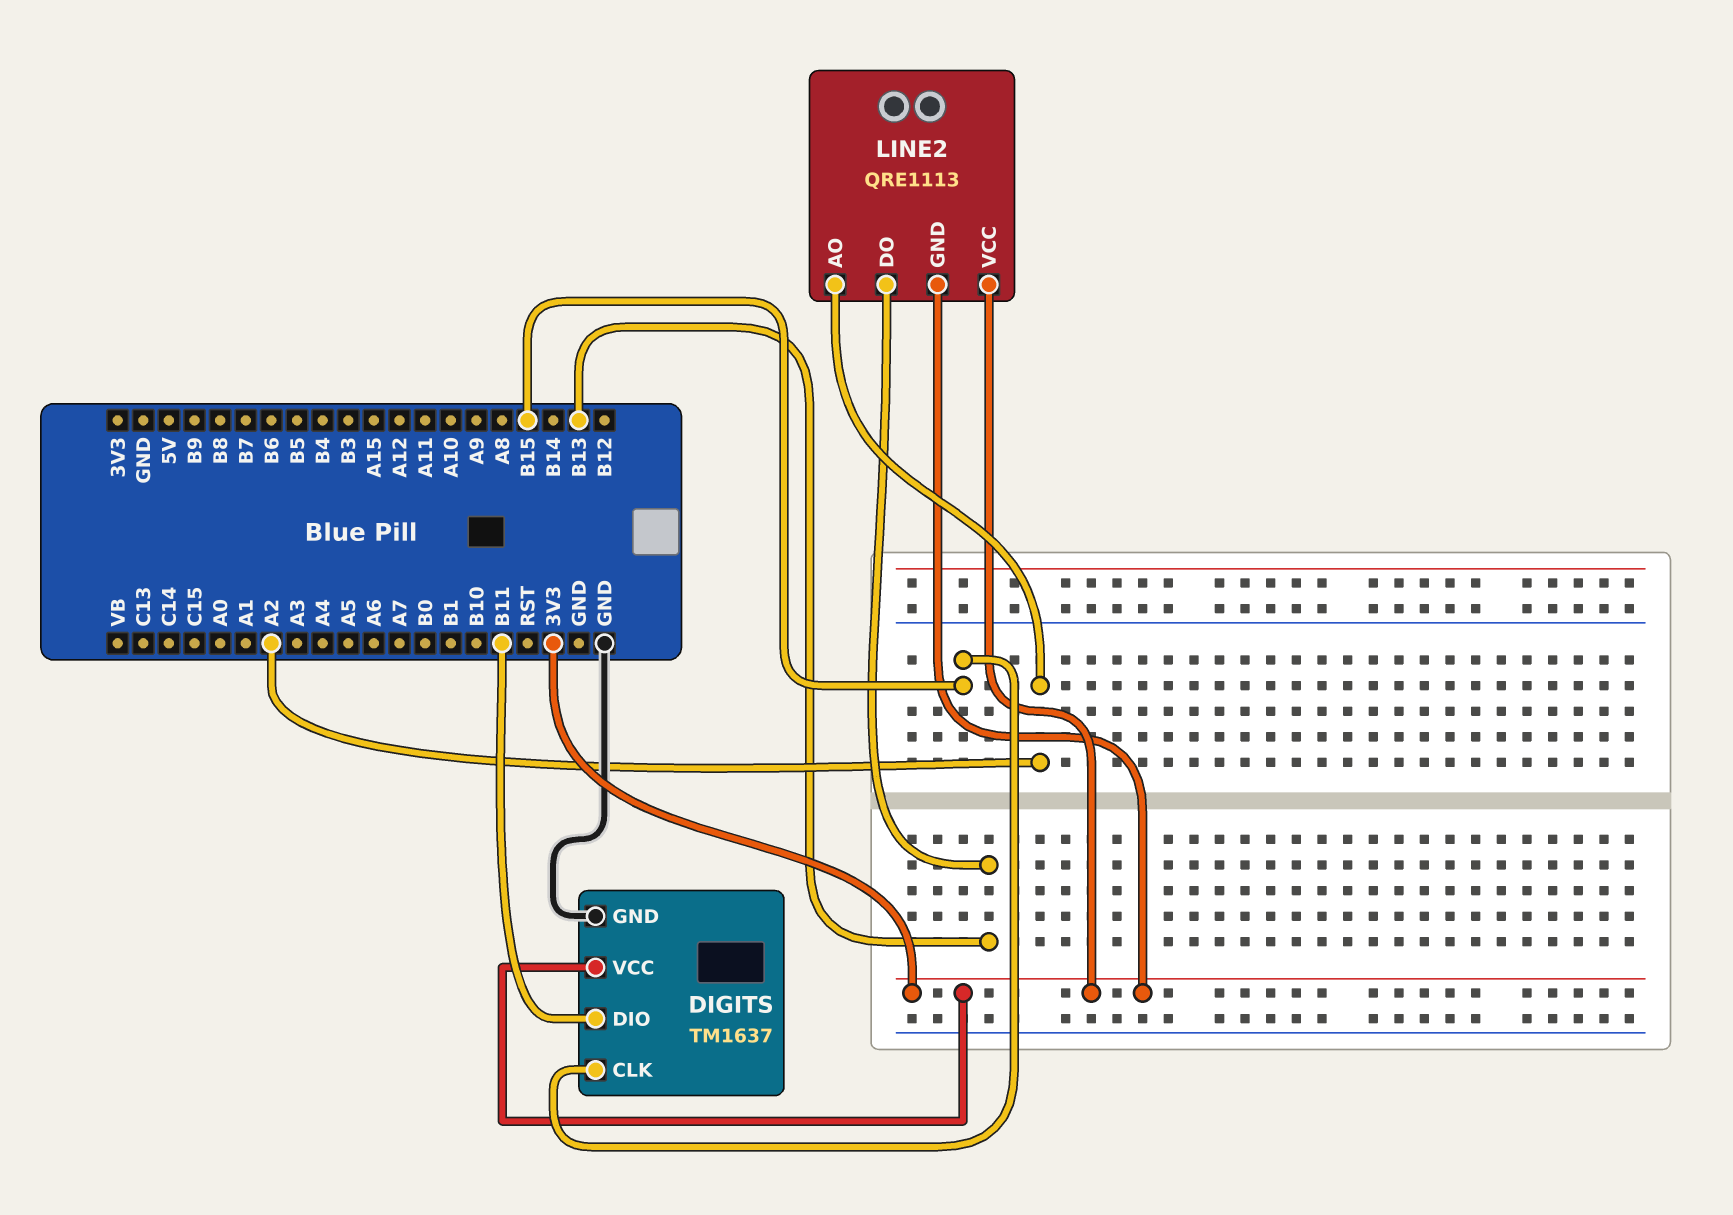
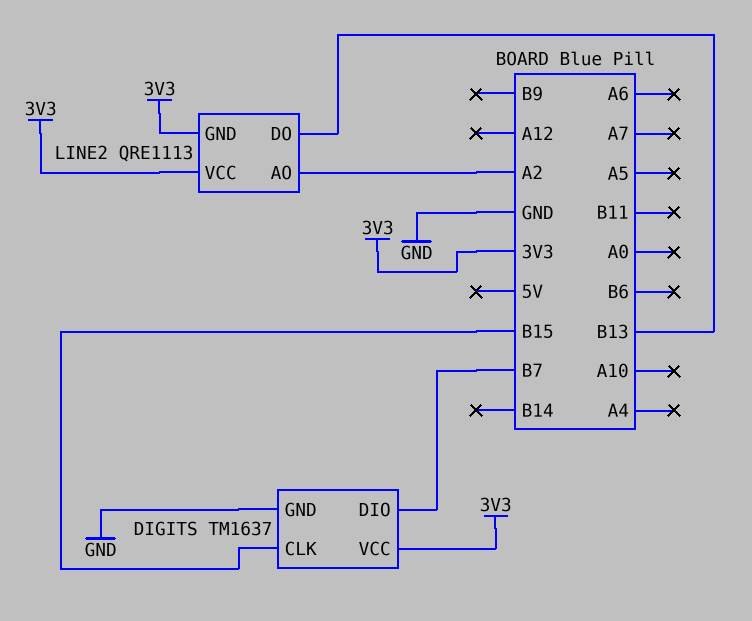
DIGITS pin DIO: B11 -> B7

